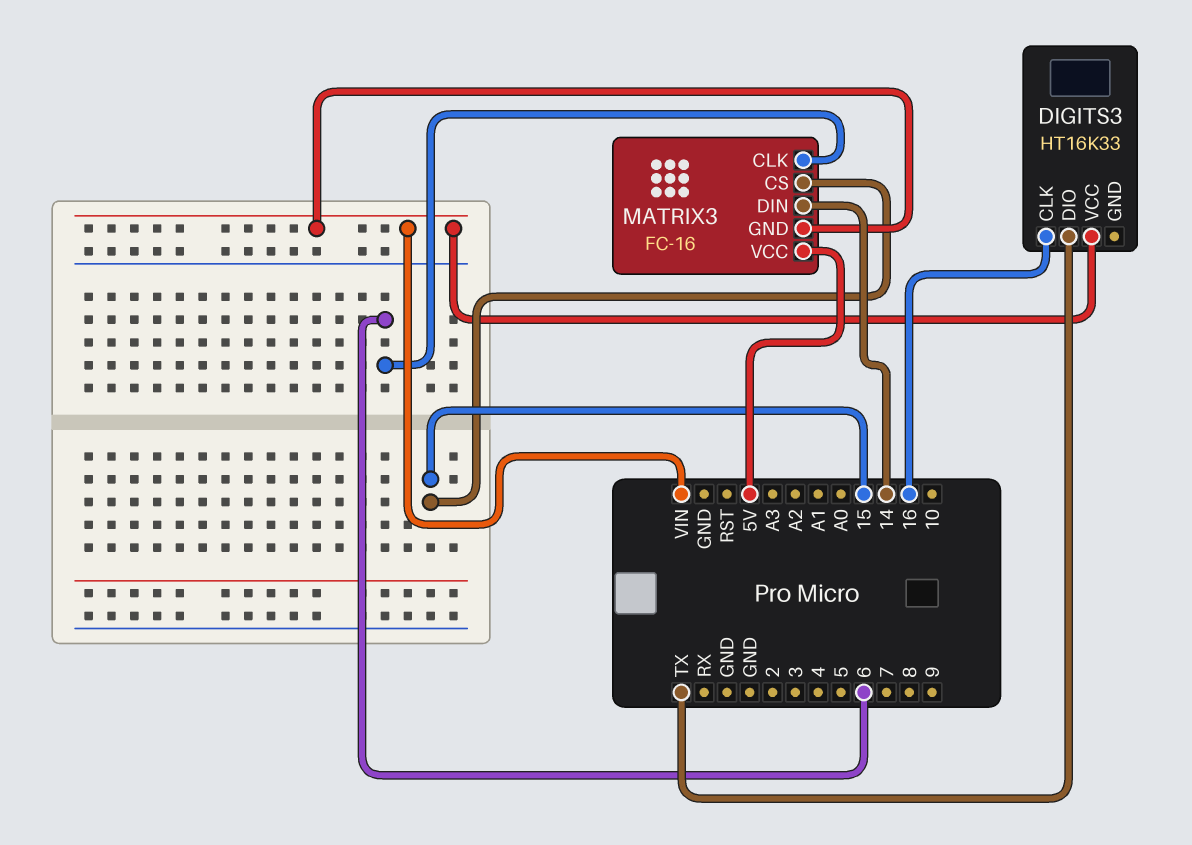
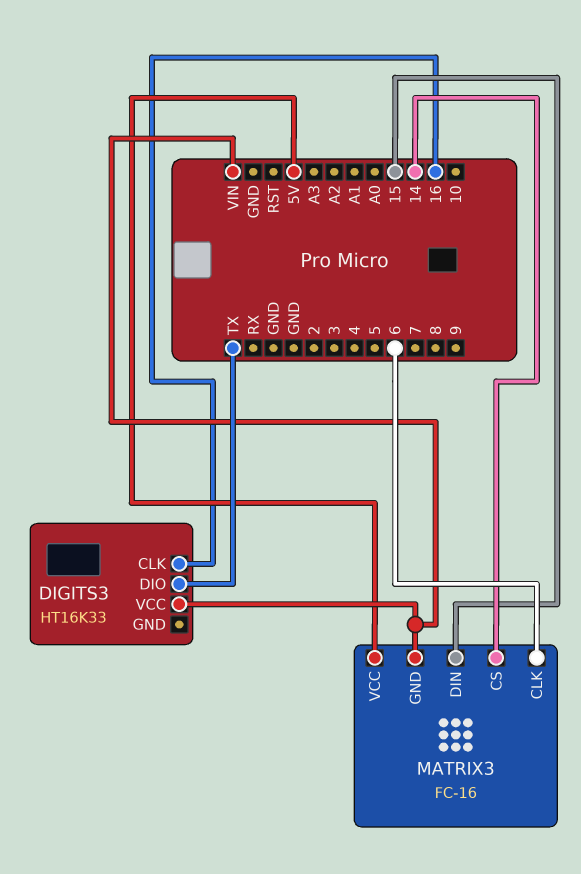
MATRIX3 pin CS: 15 -> 14
MATRIX3 pin DIN: 14 -> 15

